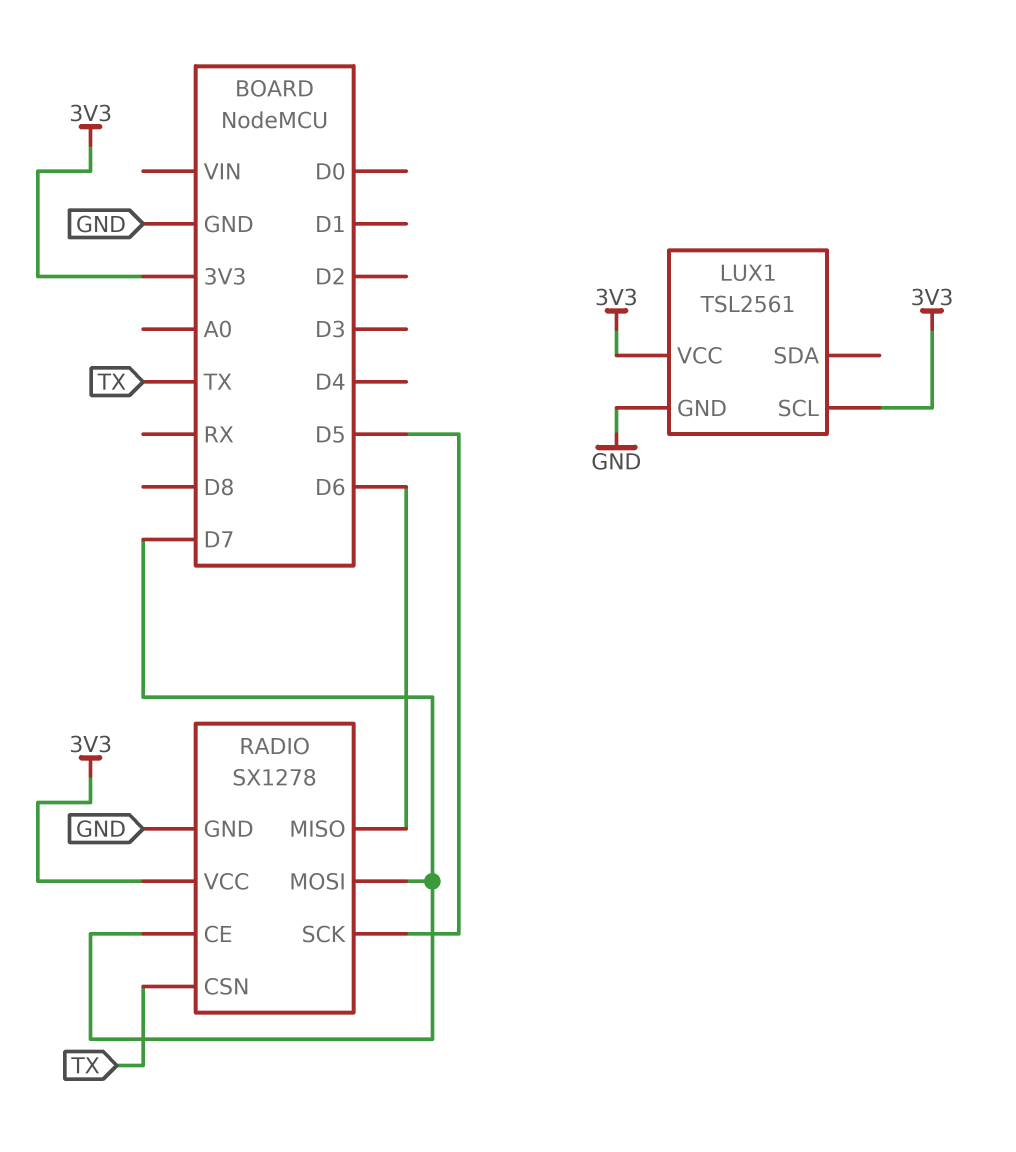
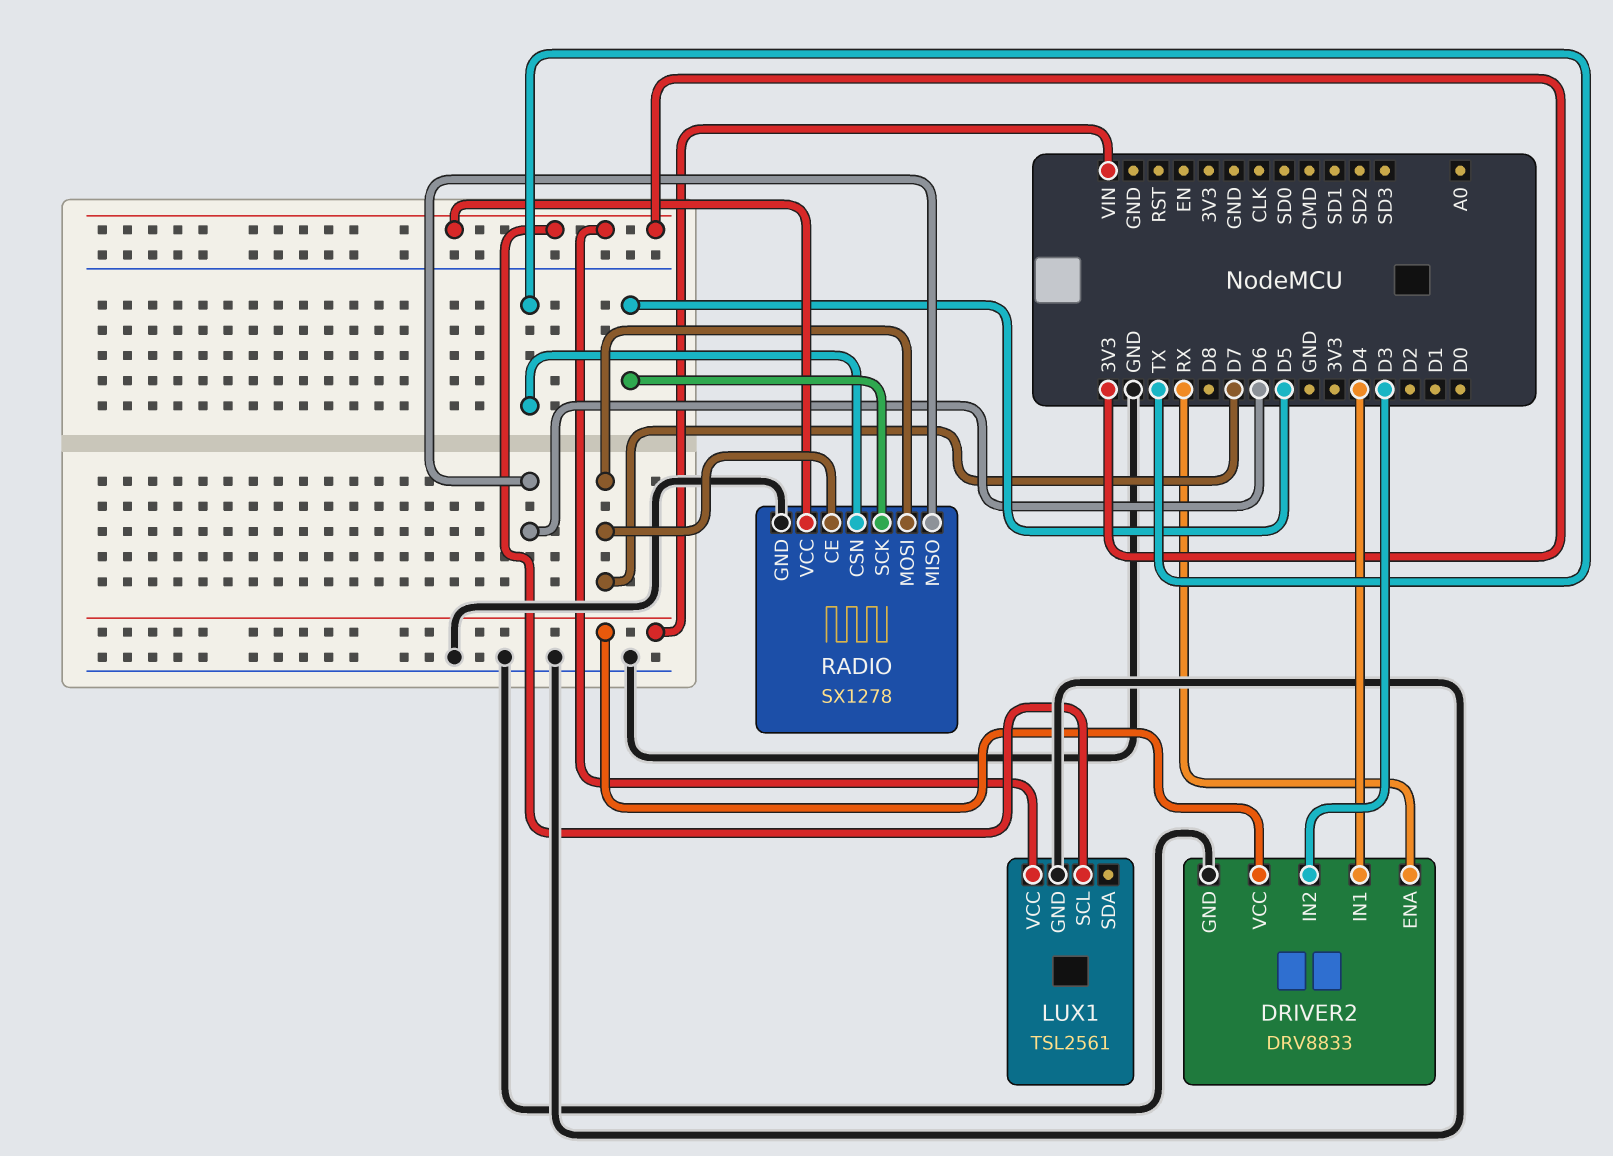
DRIVER2: none -> DRV8833
DRIVER2 pin ENA: none -> RX
DRIVER2 pin GND: none -> GND
DRIVER2 pin IN1: none -> D4
DRIVER2 pin IN2: none -> D3
DRIVER2 pin VCC: none -> VIN

